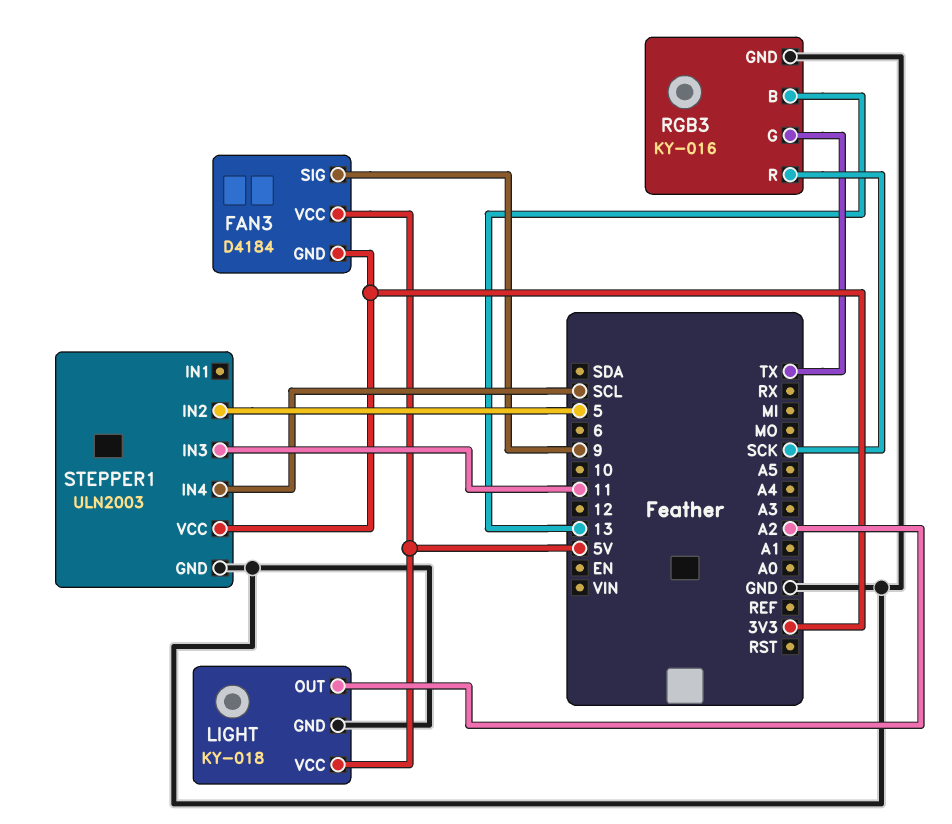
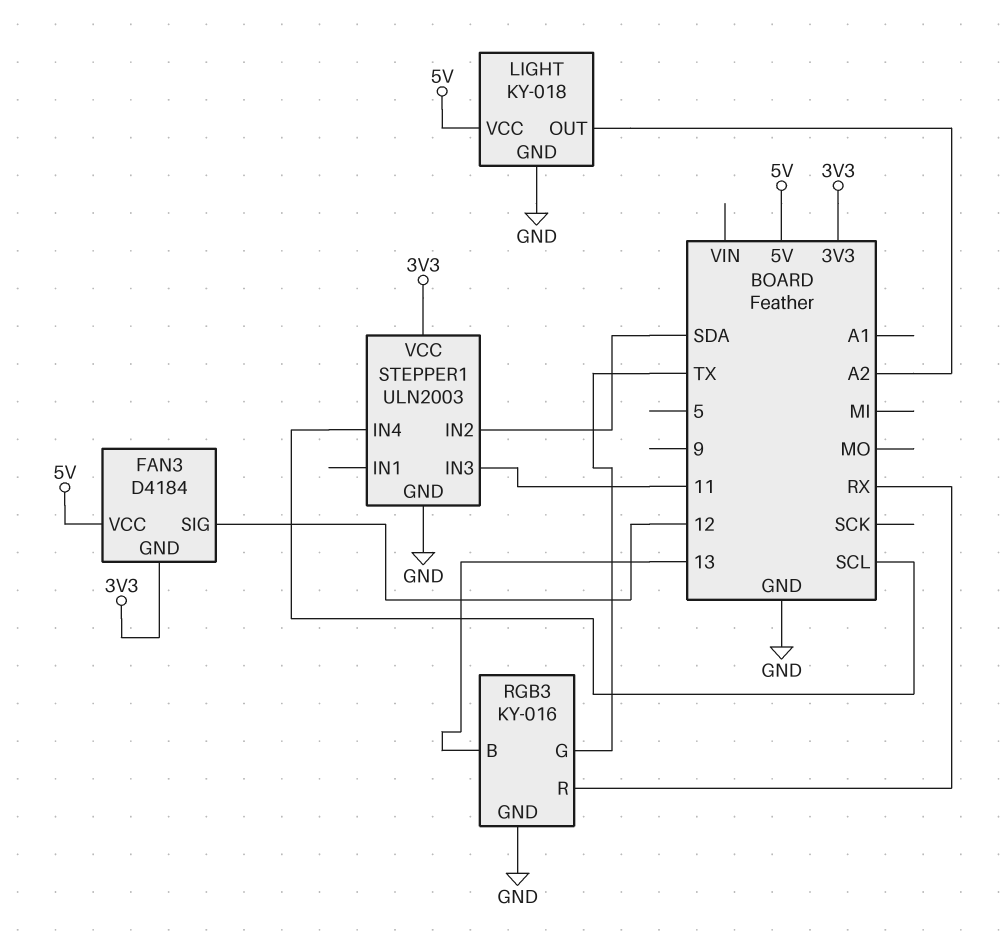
FAN3 pin SIG: 9 -> 12
RGB3 pin R: SCK -> RX
STEPPER1 pin IN2: 5 -> SDA

